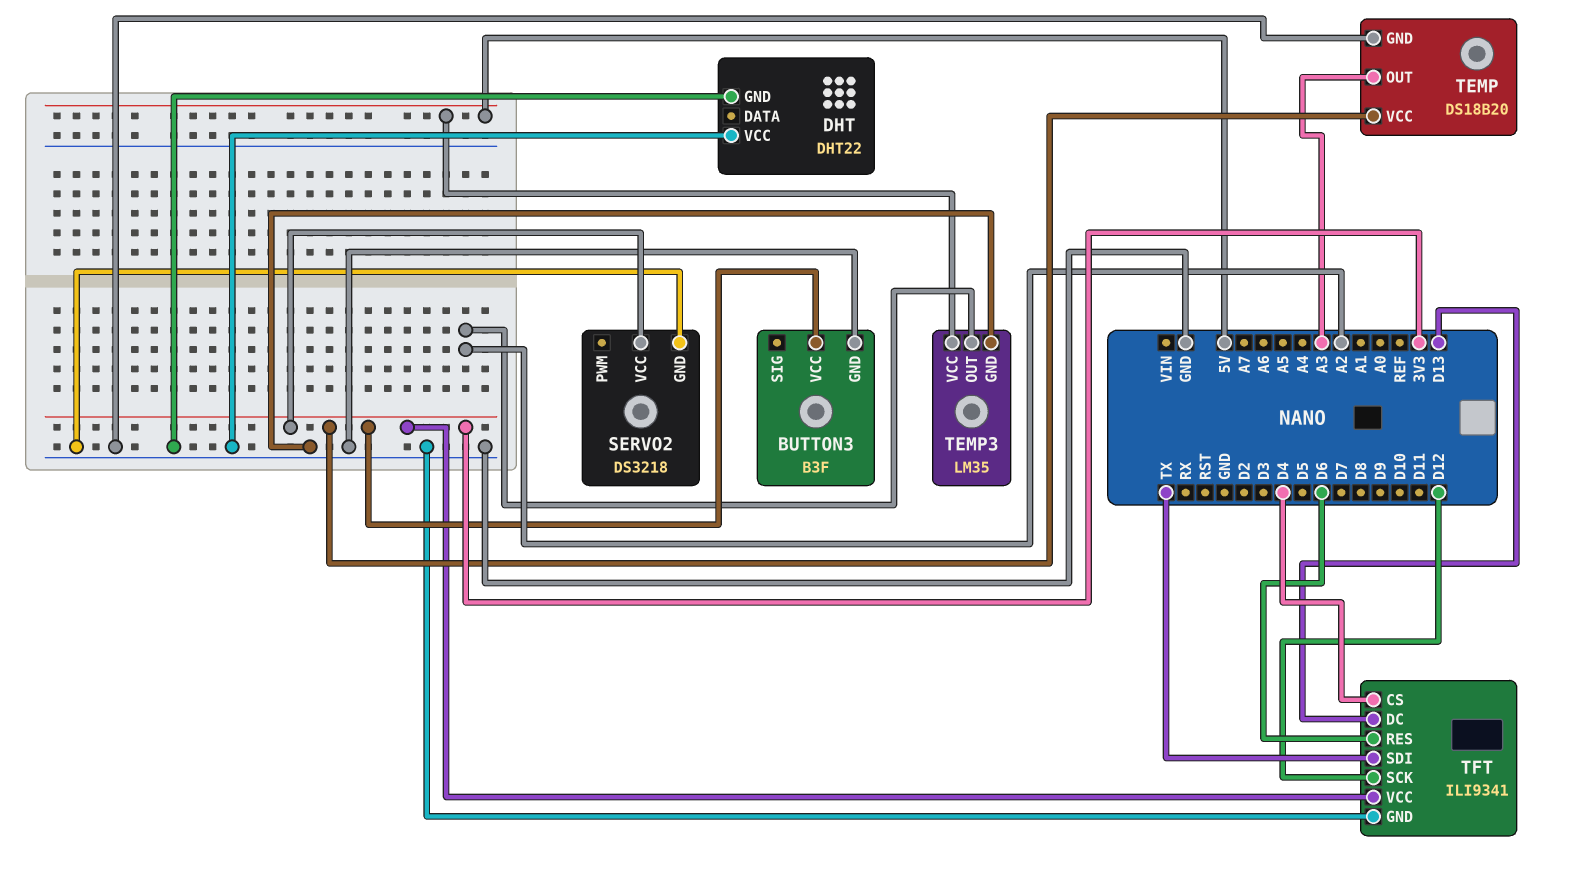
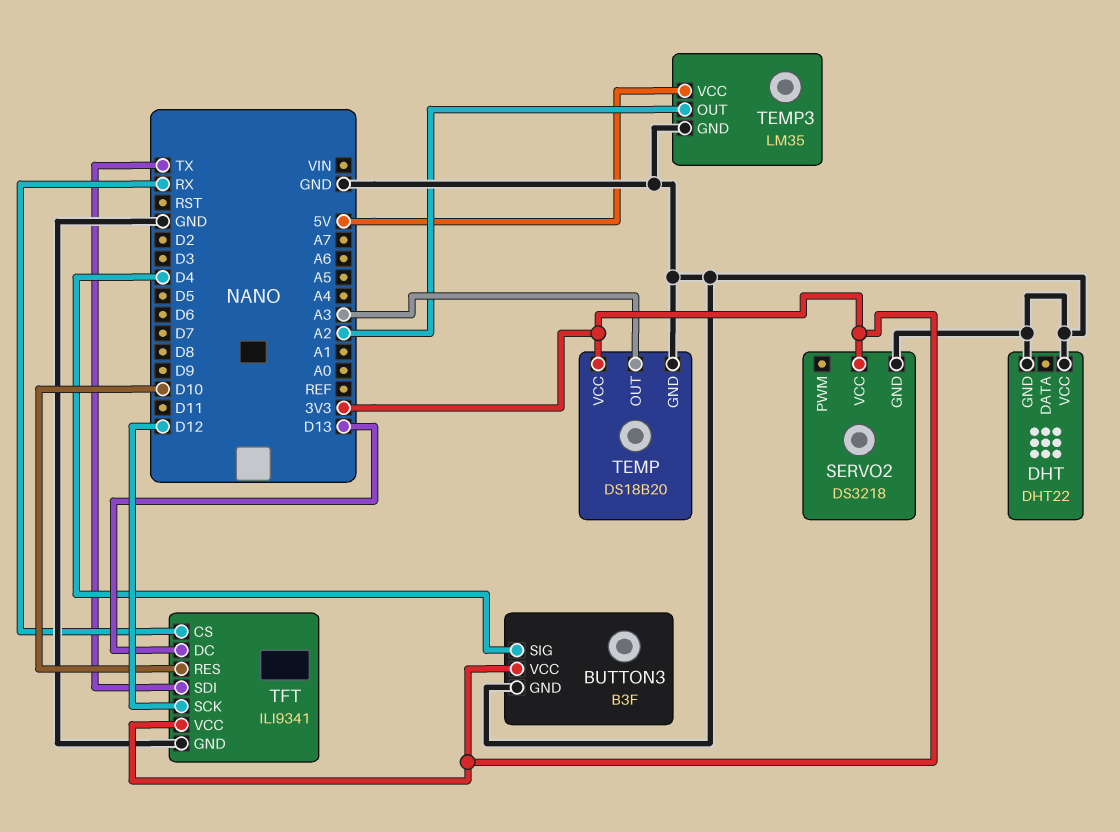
BUTTON3 pin SIG: none -> D4
TFT pin CS: D4 -> RX
TFT pin RES: D6 -> D10

